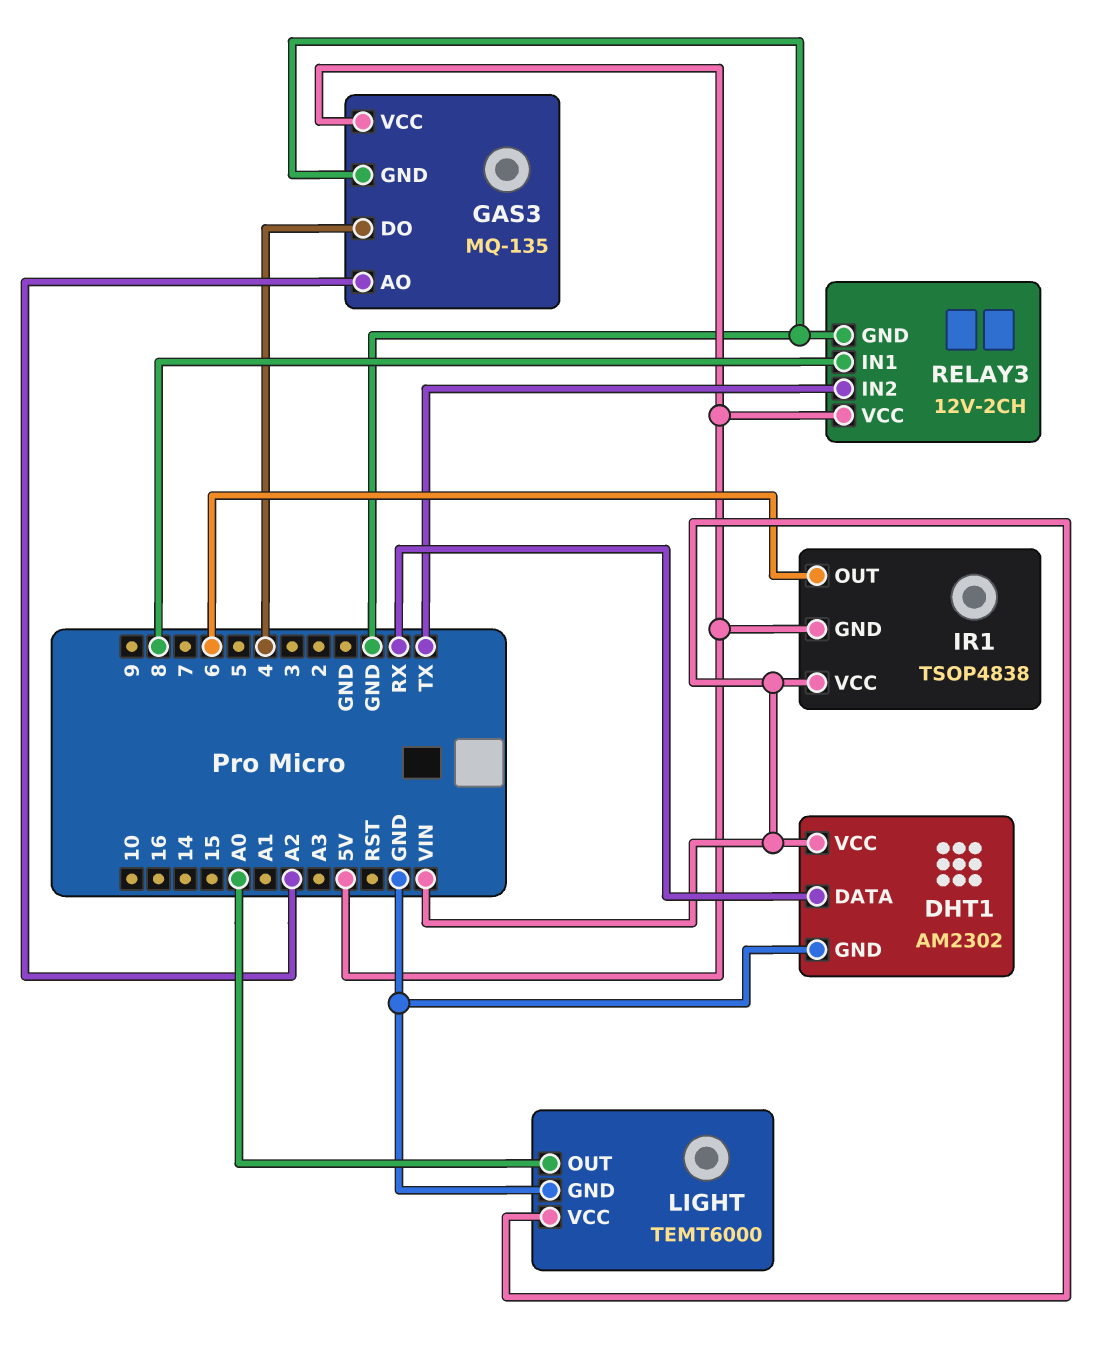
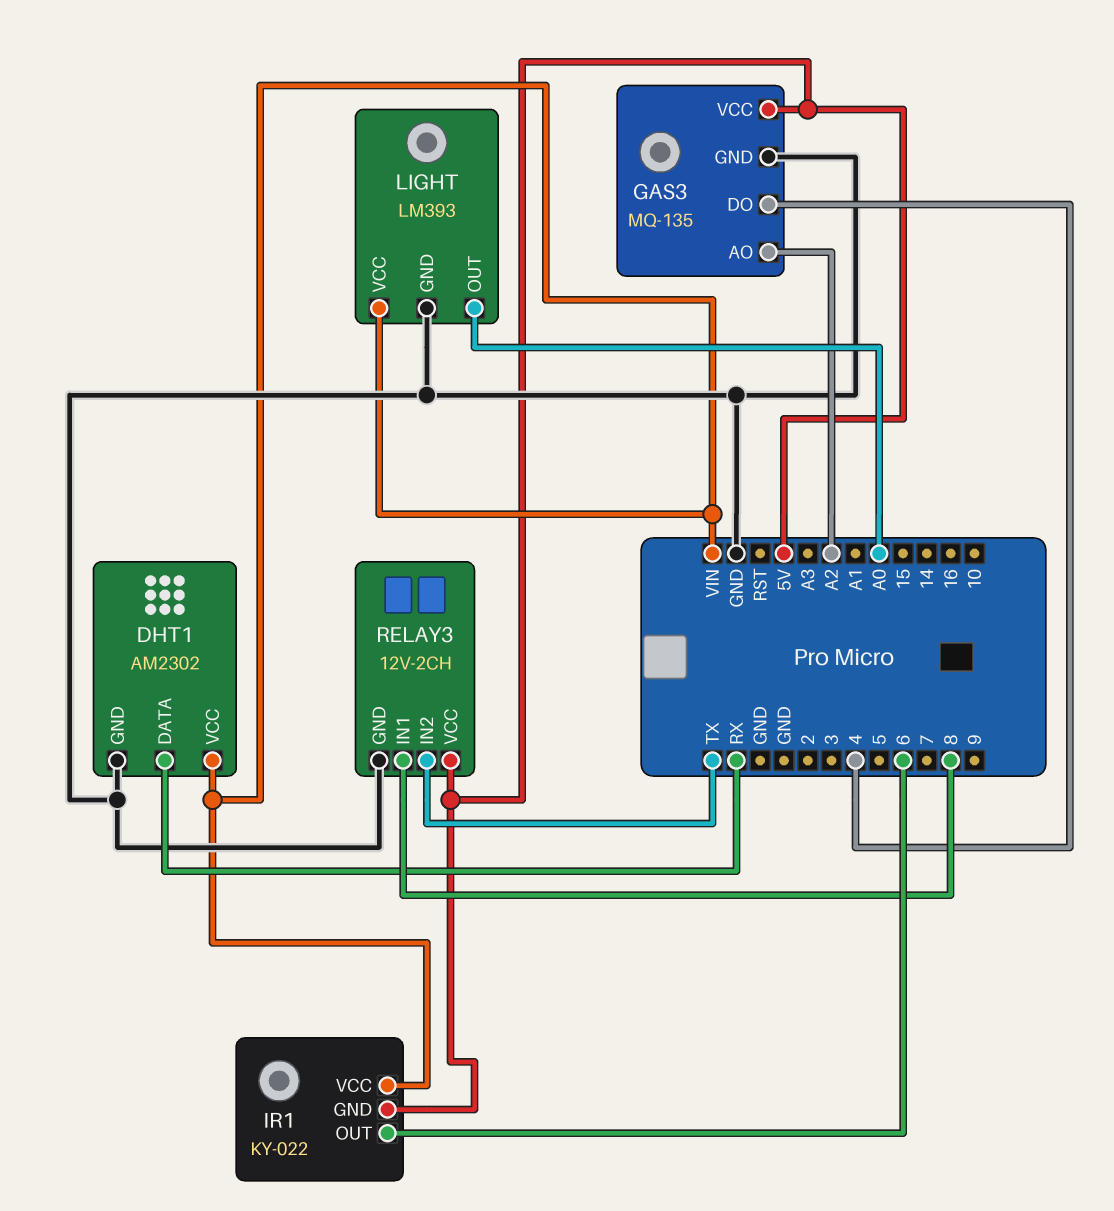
IR1: TSOP4838 -> KY-022
LIGHT: TEMT6000 -> LM393

